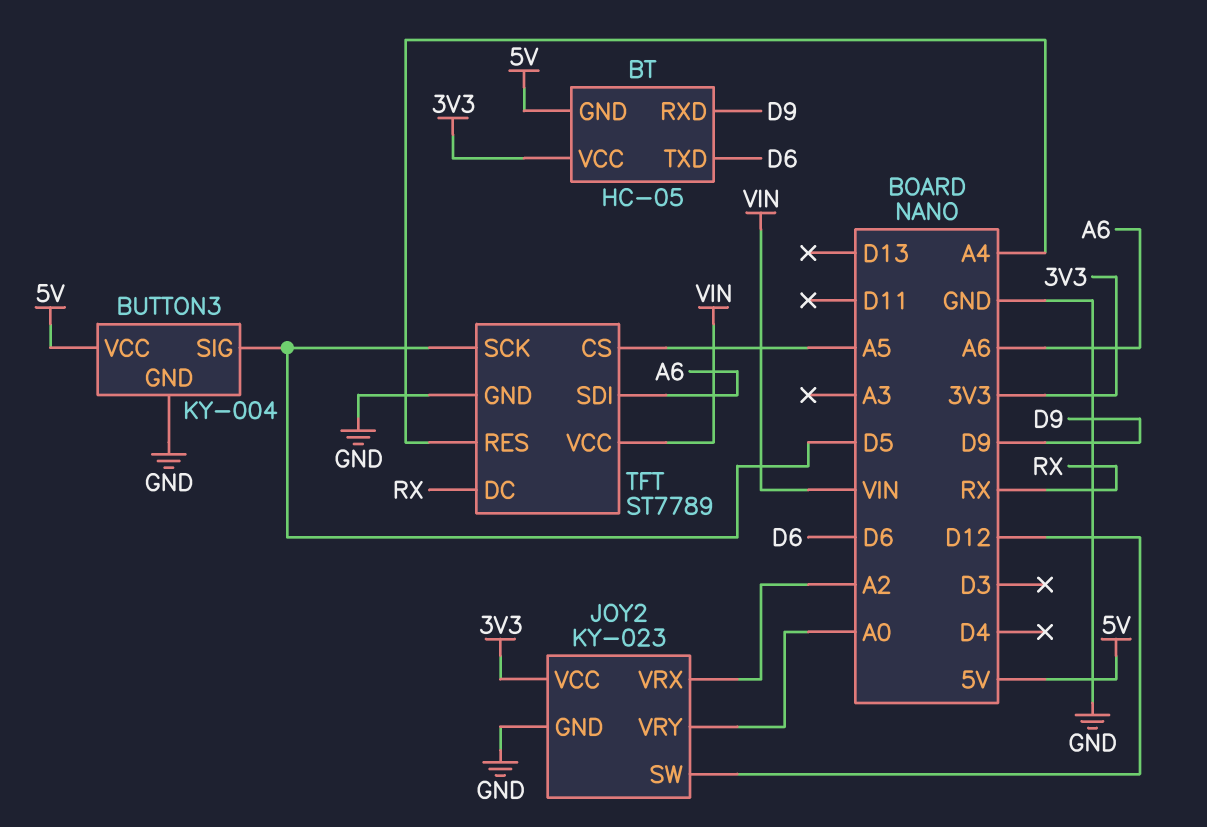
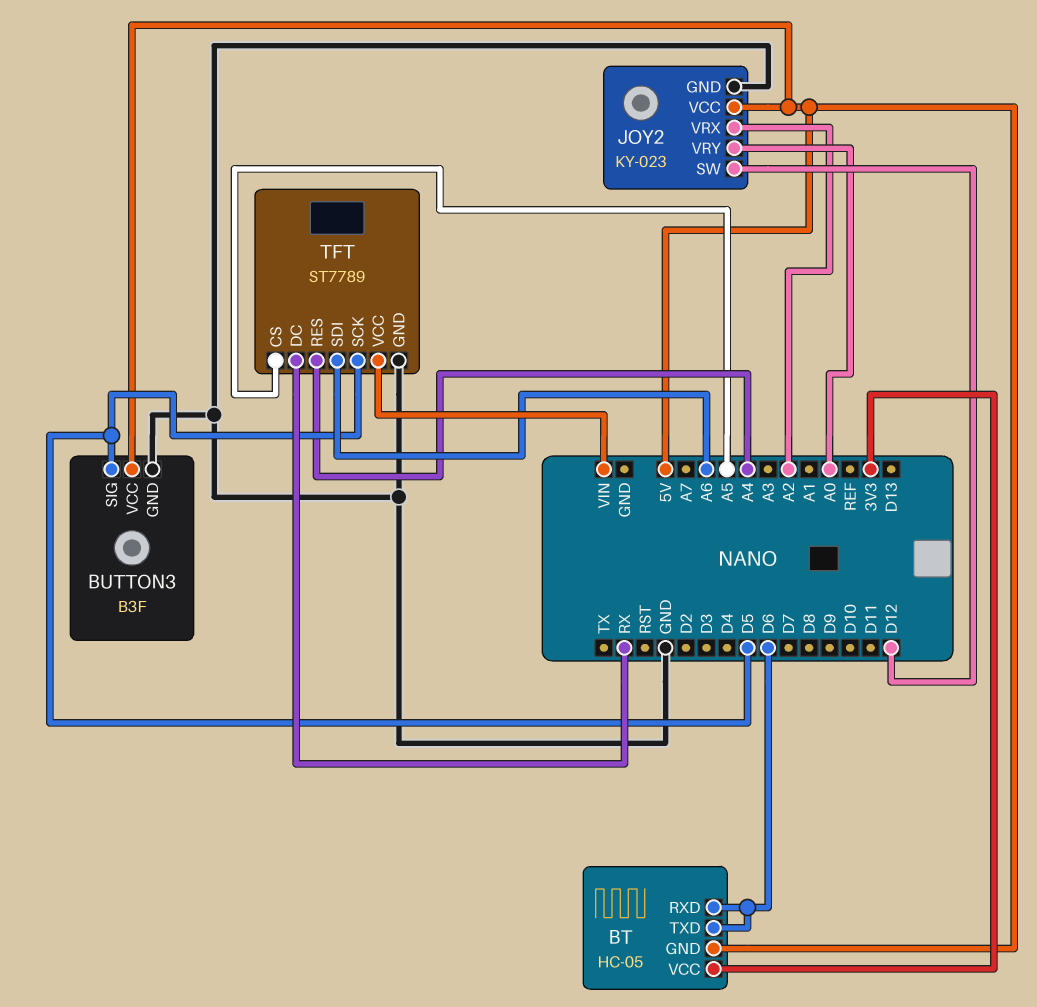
BT pin RXD: D9 -> D6
BUTTON3: KY-004 -> B3F
JOY2 pin VCC: 3V3 -> 5V

